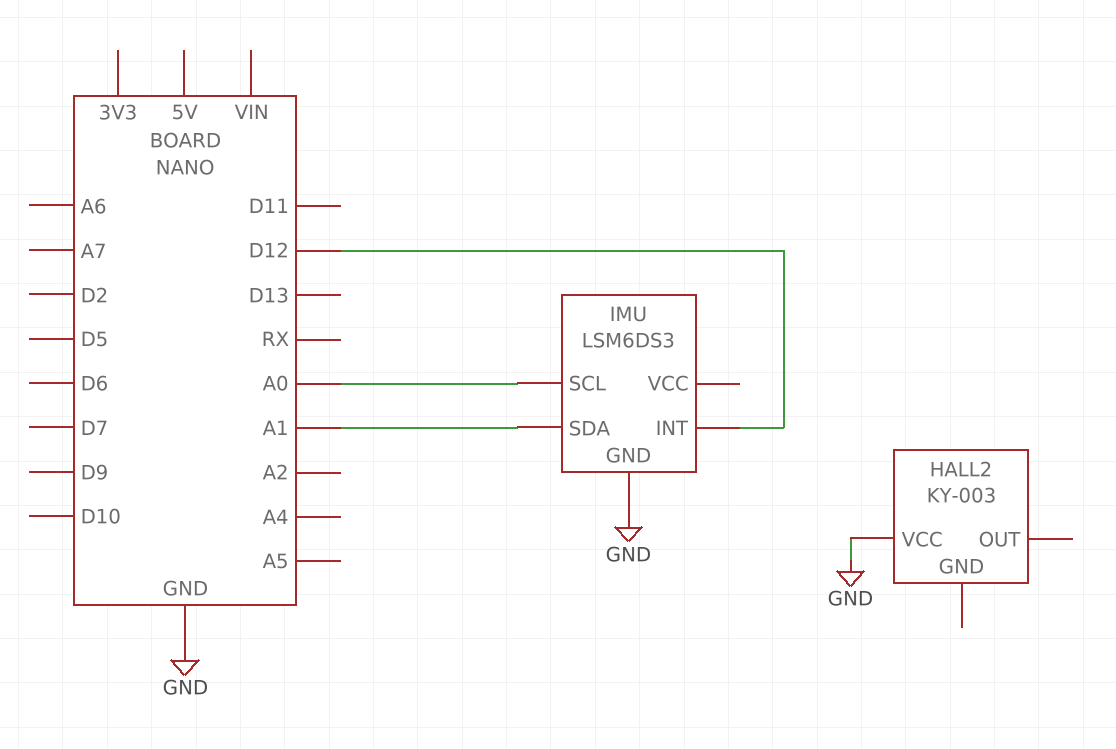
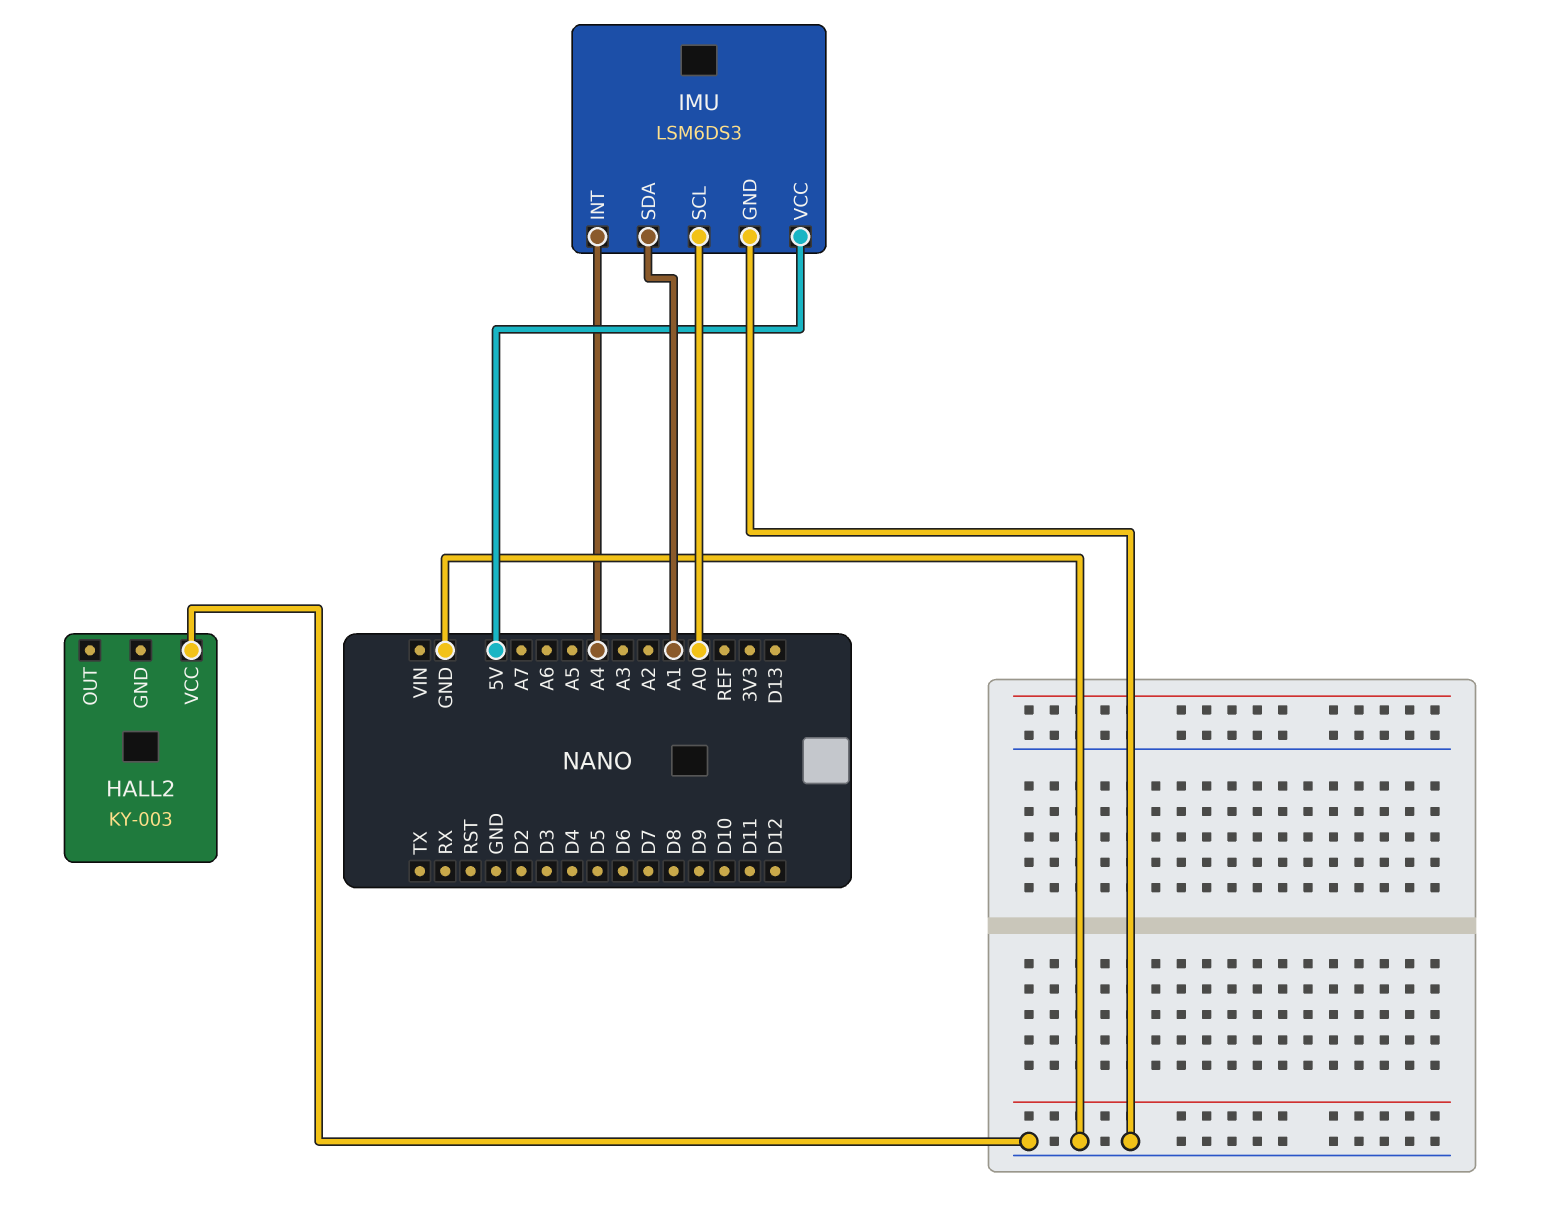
IMU pin INT: D12 -> A4
IMU pin VCC: none -> 5V

